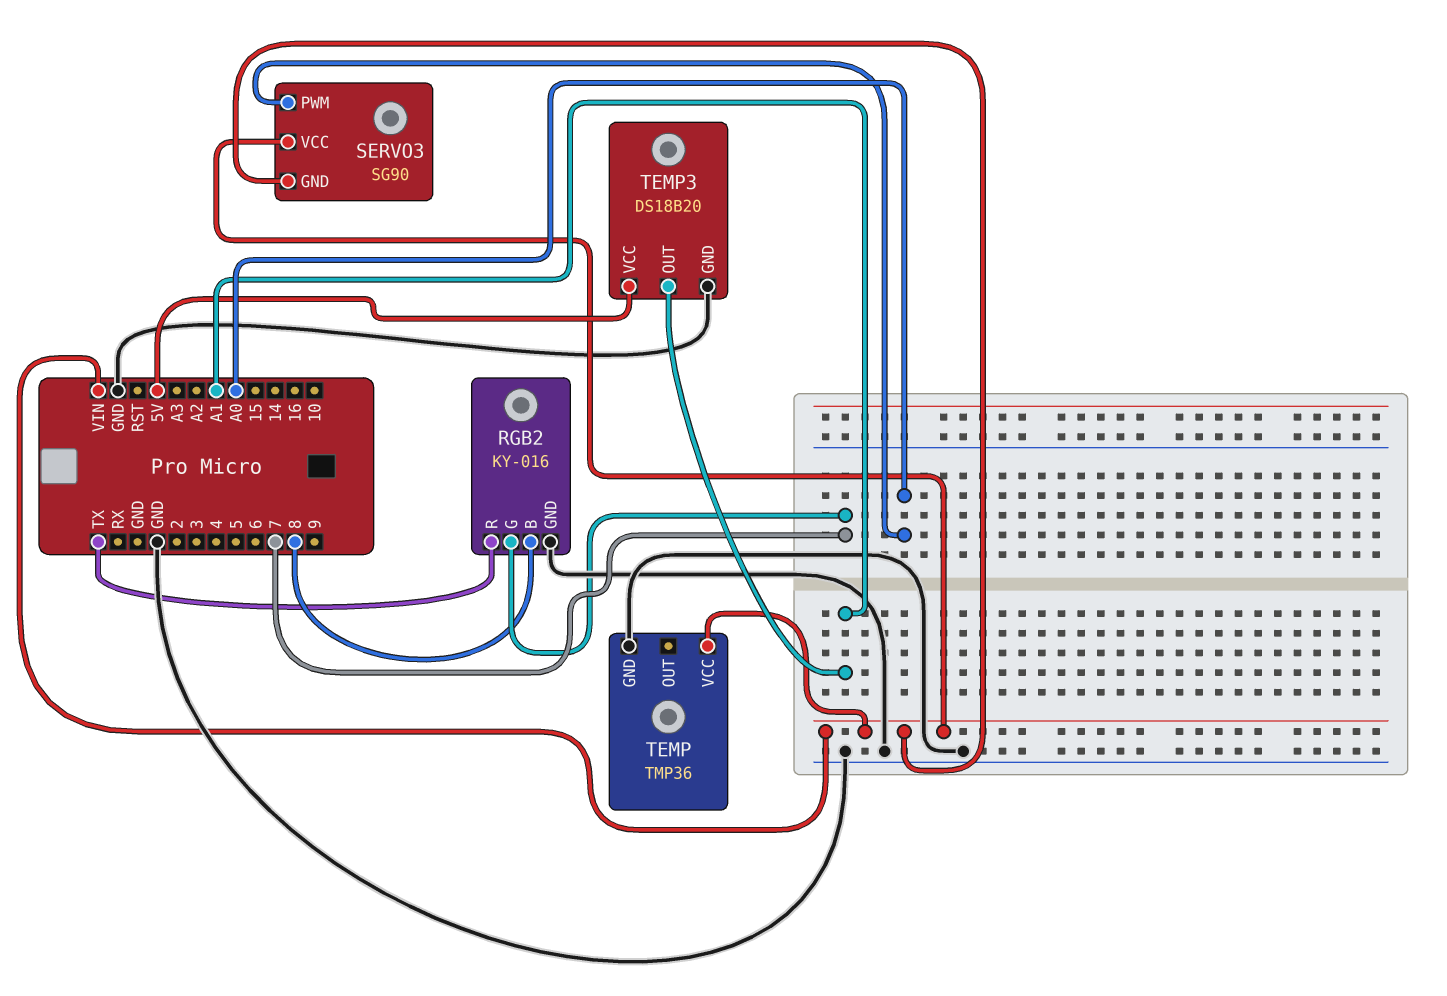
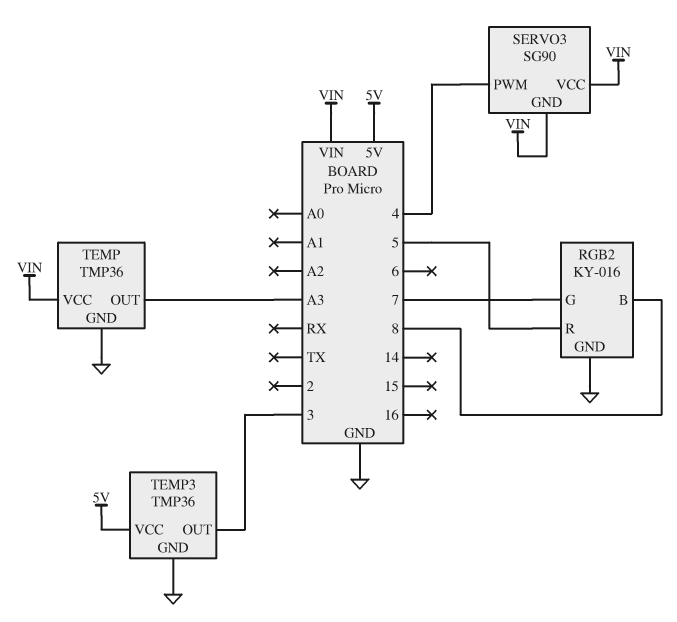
RGB2 pin R: TX -> 5
SERVO3 pin PWM: A0 -> 4
TEMP pin OUT: none -> A3
TEMP3: DS18B20 -> TMP36
TEMP3 pin OUT: A1 -> 3

